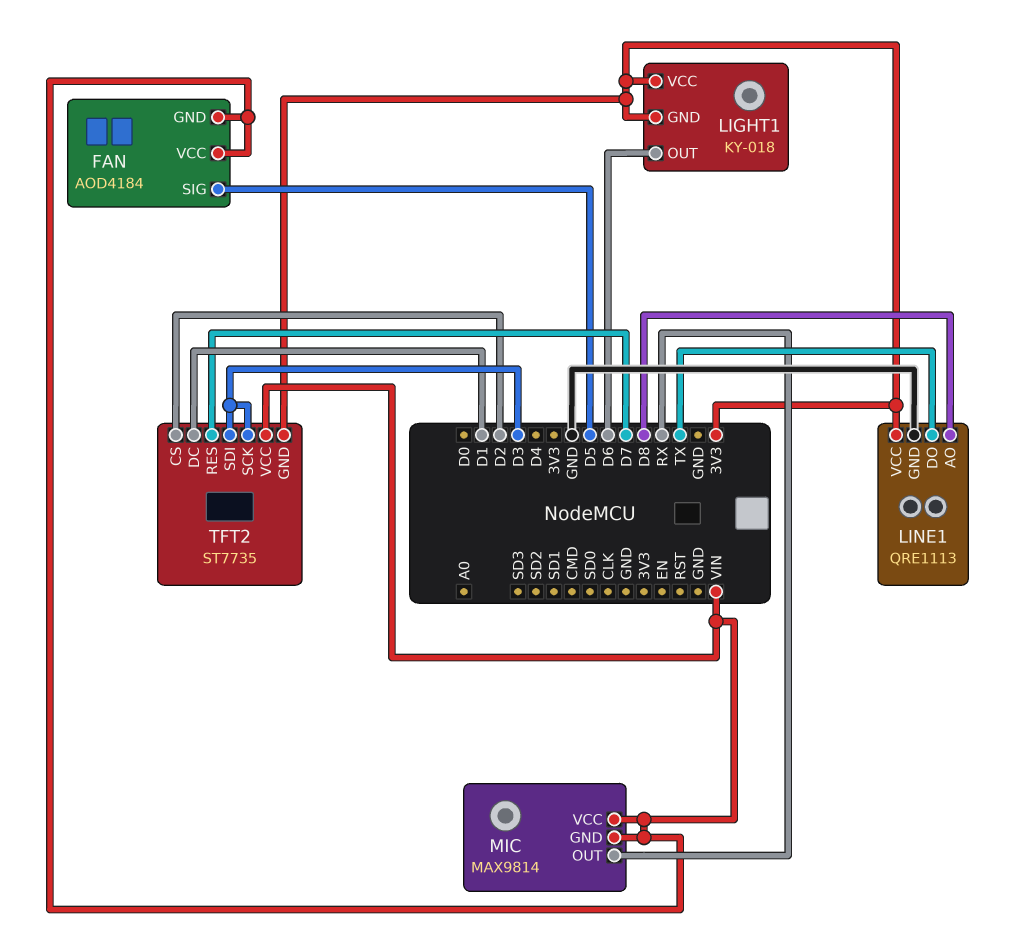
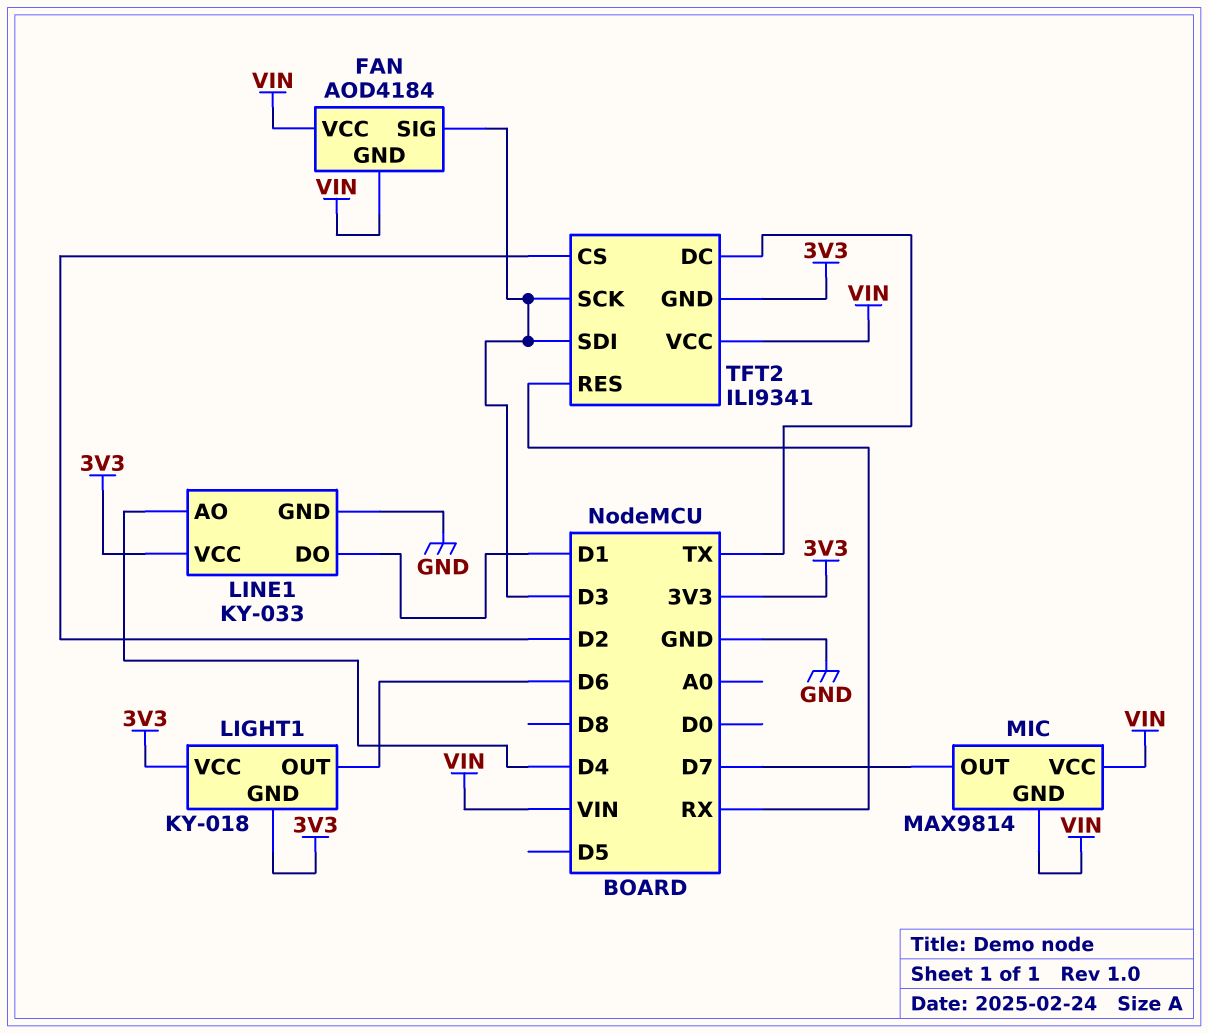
FAN pin SIG: D5 -> D3
LINE1: QRE1113 -> KY-033
LINE1 pin AO: D8 -> D4
LINE1 pin DO: TX -> D1
MIC pin OUT: RX -> D7
TFT2: ST7735 -> ILI9341
TFT2 pin DC: D1 -> TX
TFT2 pin RES: D7 -> RX

